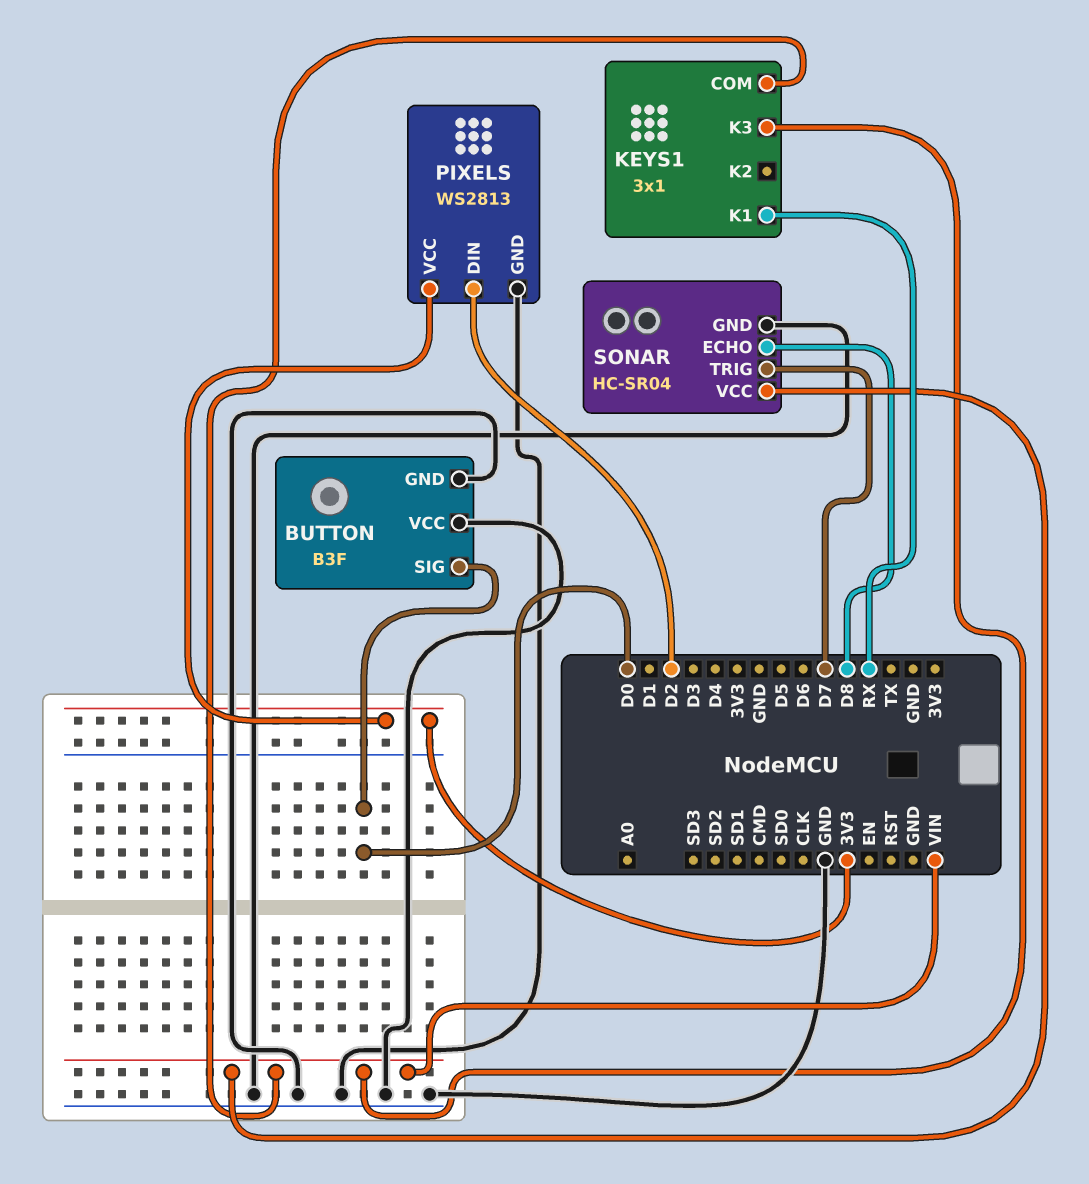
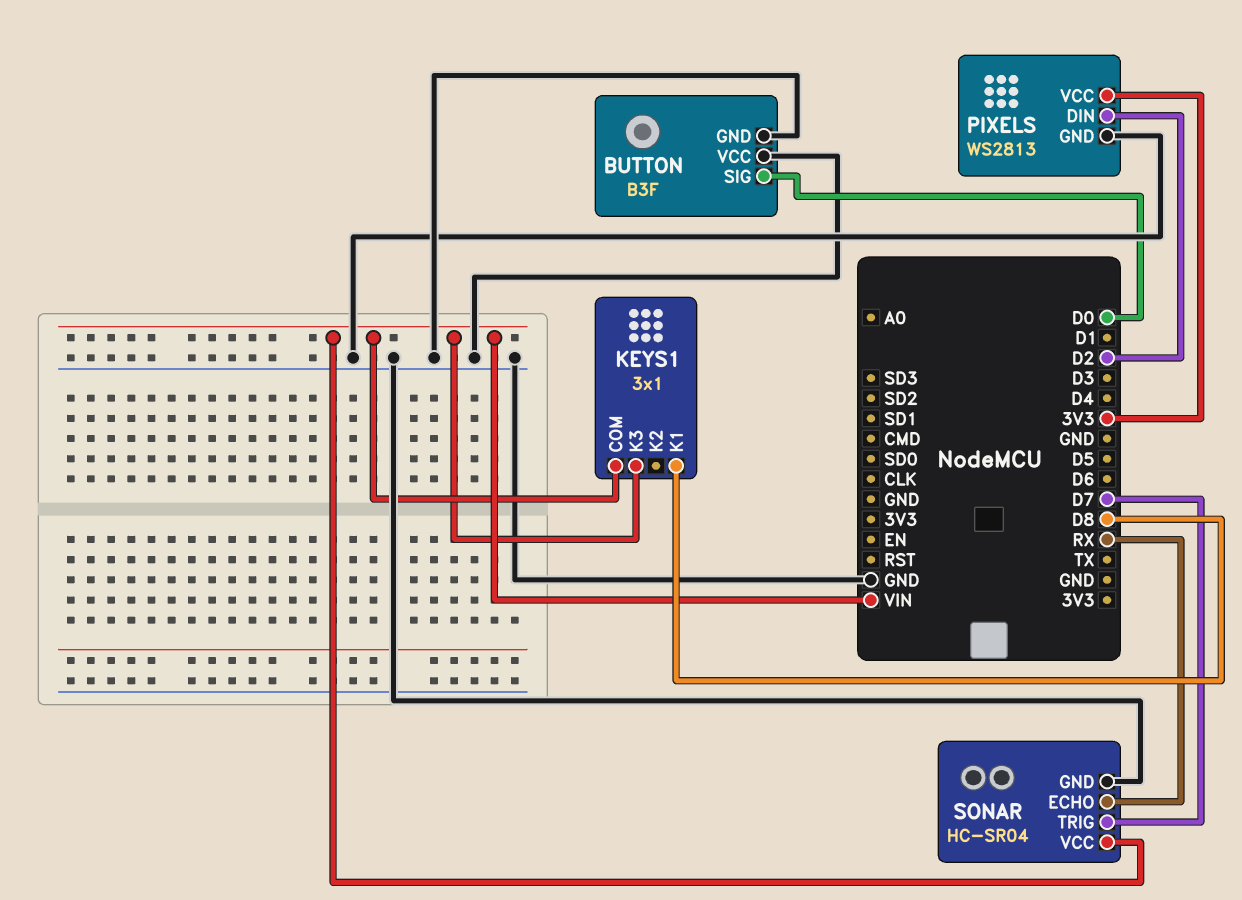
KEYS1 pin K1: RX -> D8
SONAR pin ECHO: D8 -> RX

